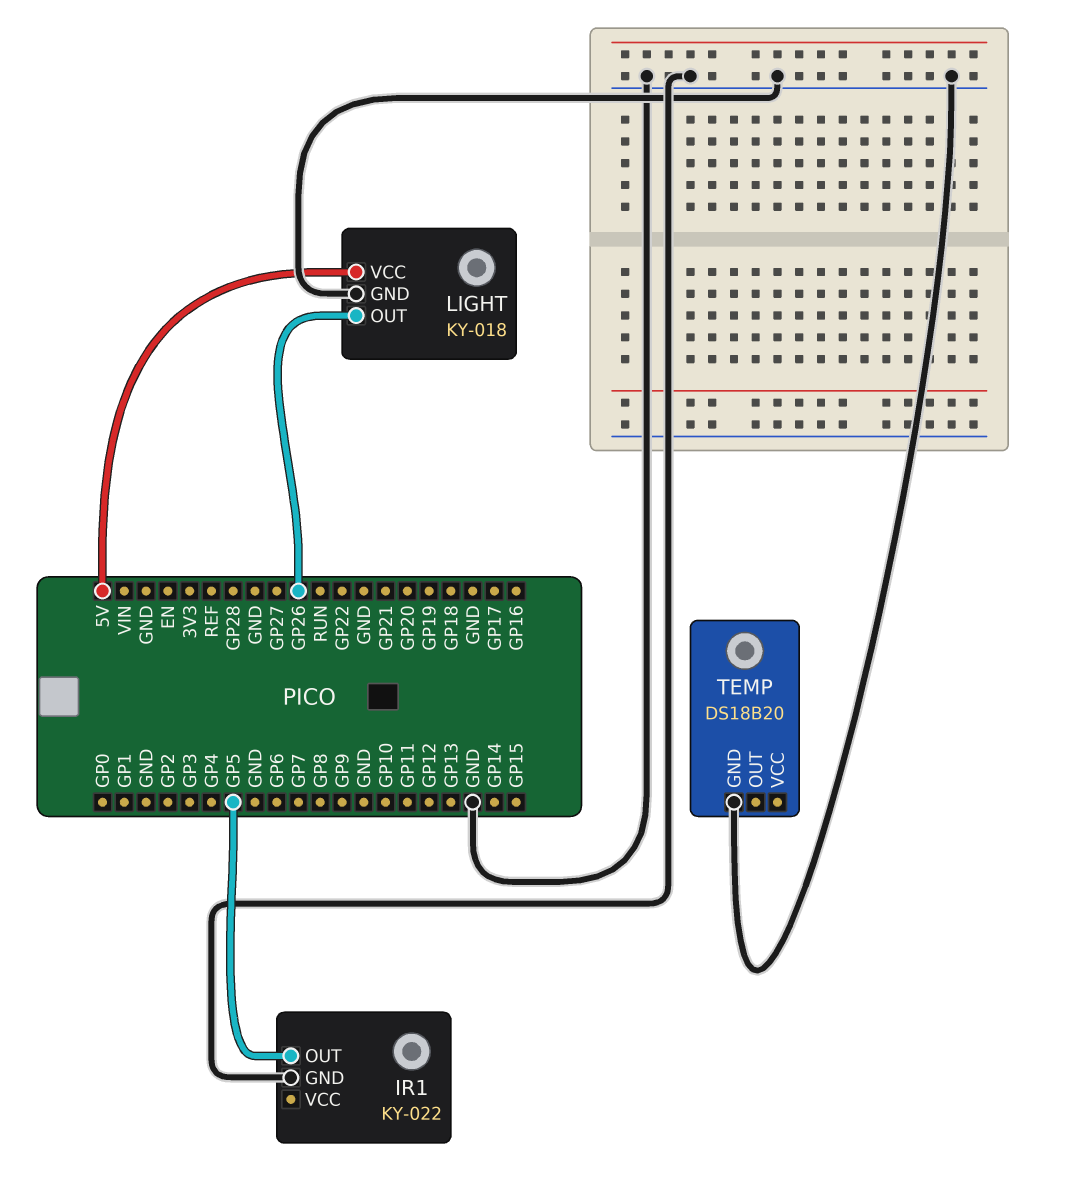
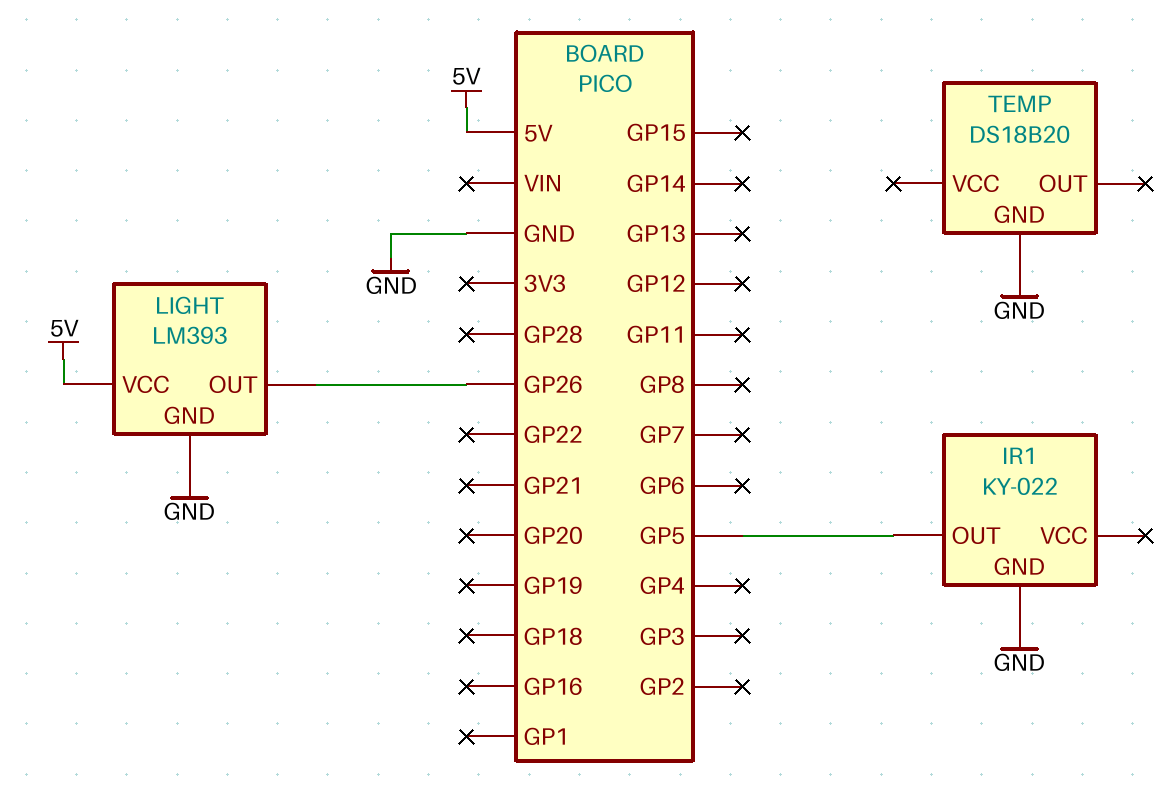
LIGHT: KY-018 -> LM393

